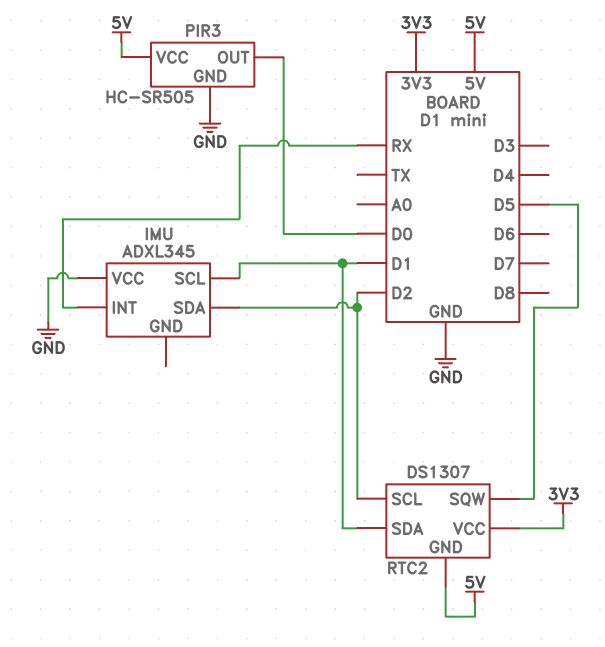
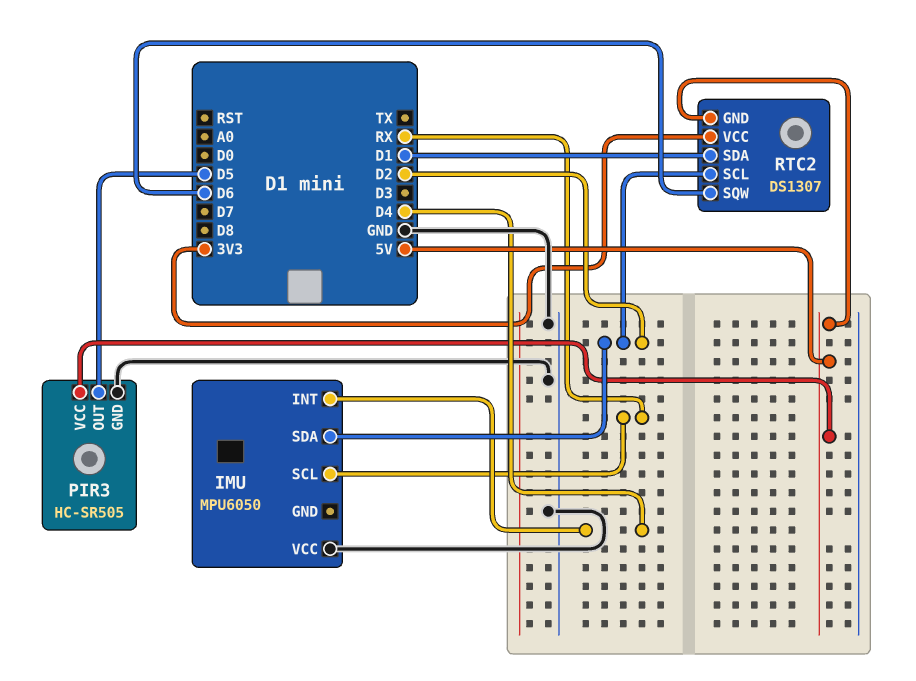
IMU: ADXL345 -> MPU6050
IMU pin INT: RX -> D4
IMU pin SCL: D1 -> RX
PIR3 pin OUT: D0 -> D5
RTC2 pin SQW: D5 -> D6

